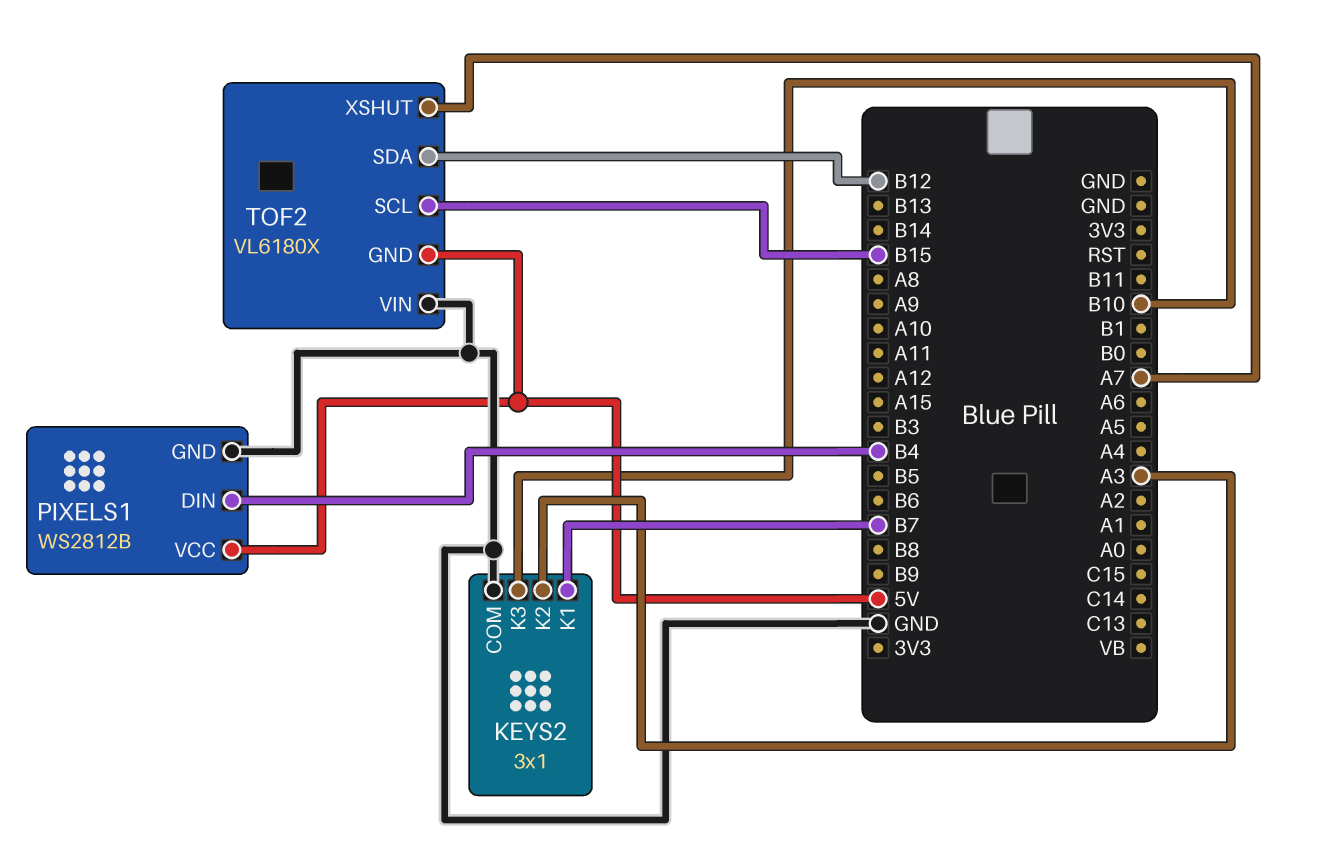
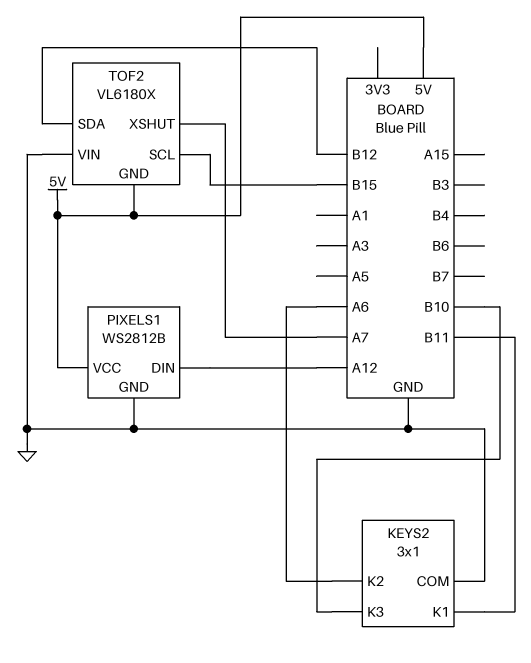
KEYS2 pin K1: B7 -> B11
KEYS2 pin K2: A3 -> A6
PIXELS1 pin DIN: B4 -> A12

